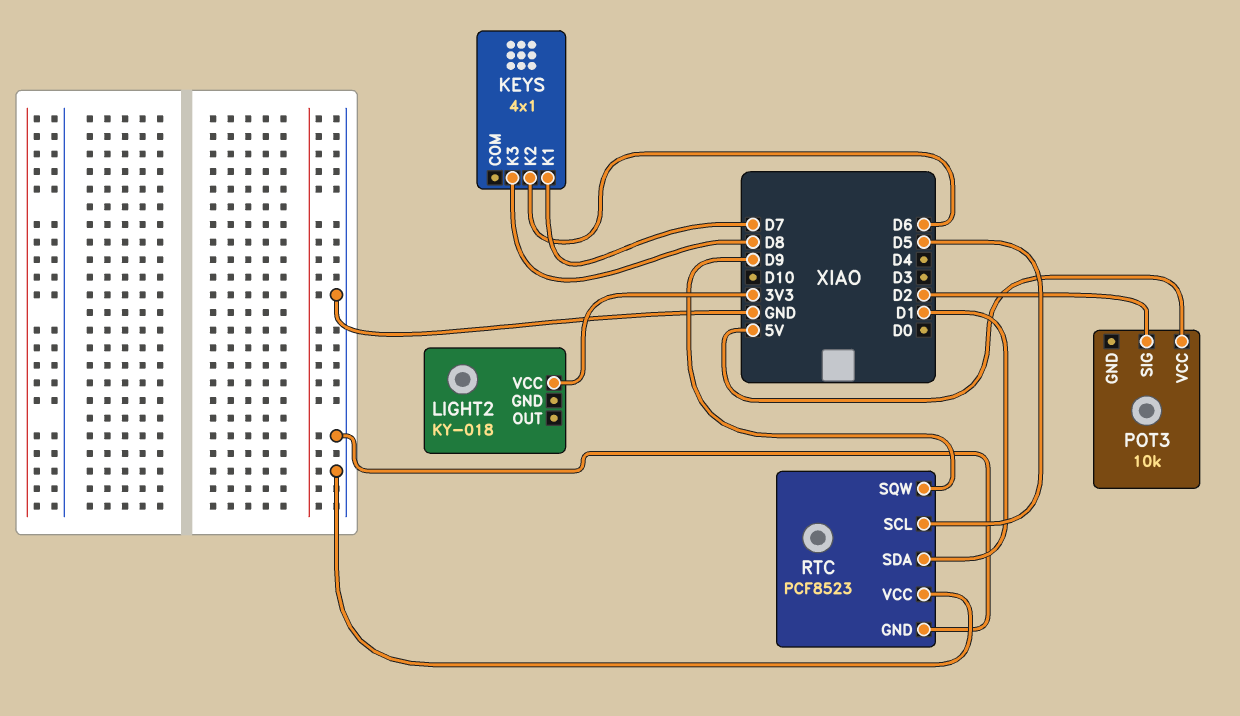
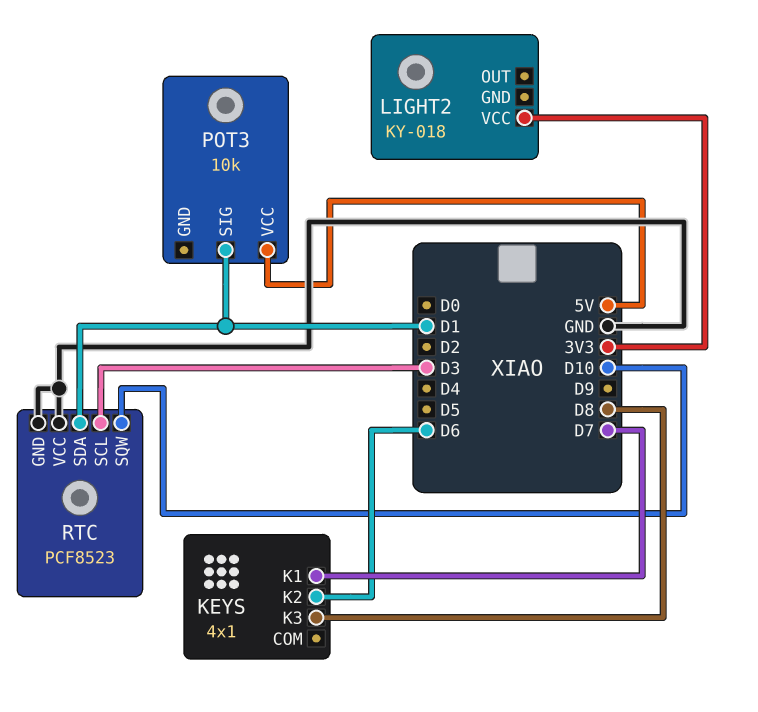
POT3 pin SIG: D2 -> D1
RTC pin SCL: D5 -> D3
RTC pin SQW: D9 -> D10

